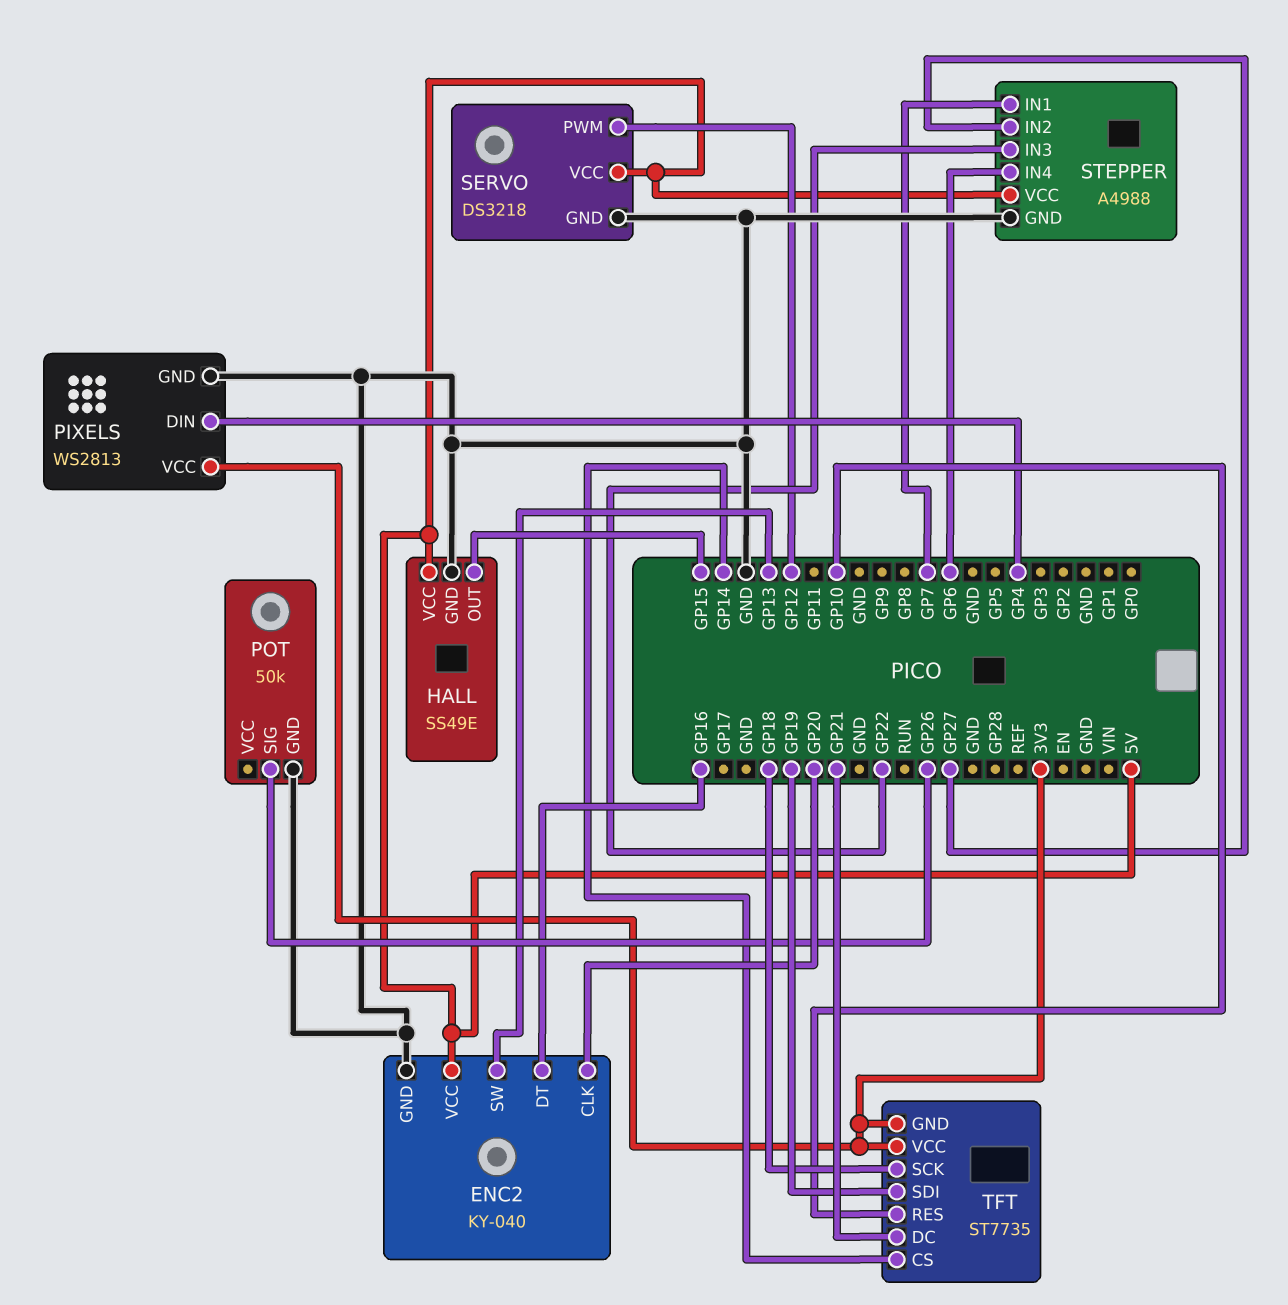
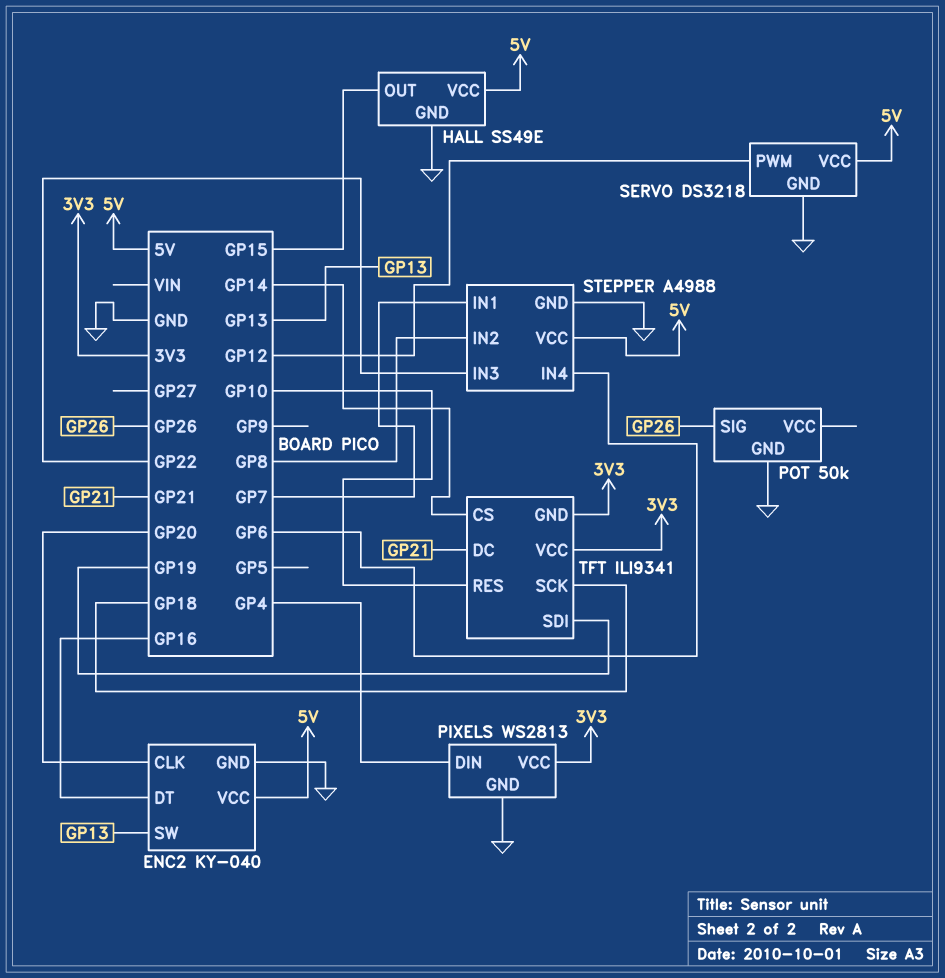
STEPPER pin IN2: GP27 -> GP8
TFT: ST7735 -> ILI9341

